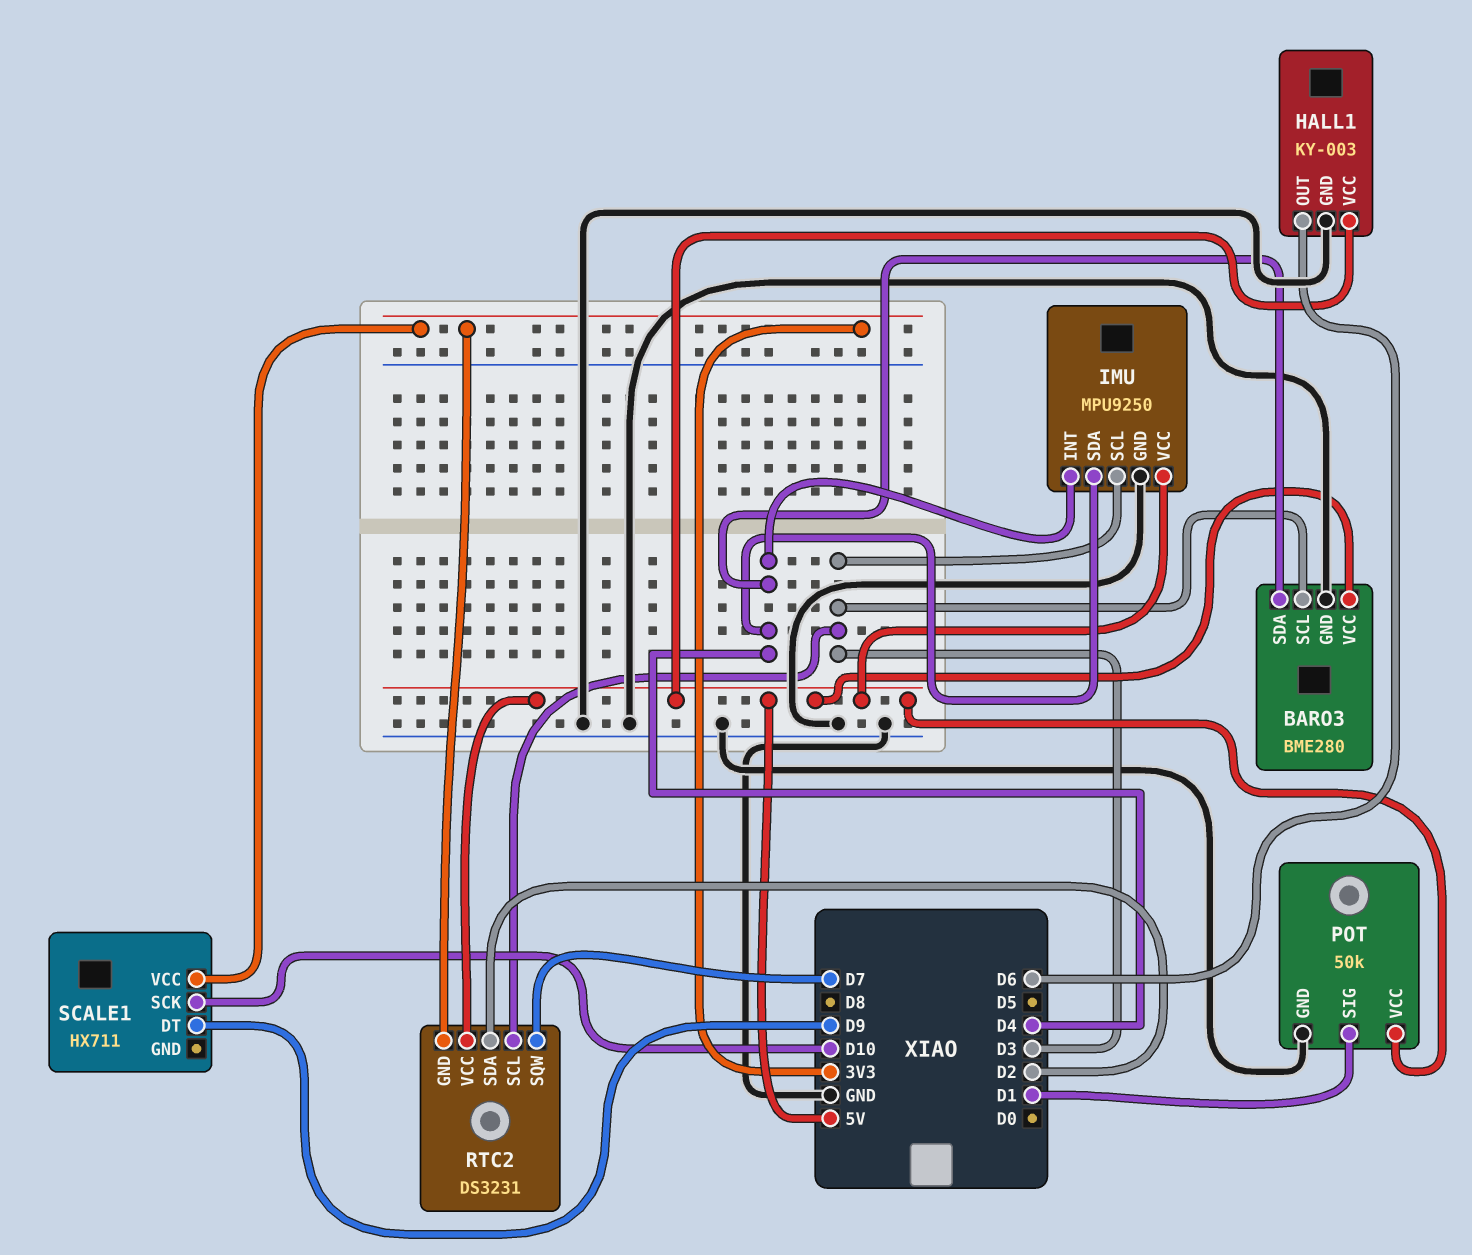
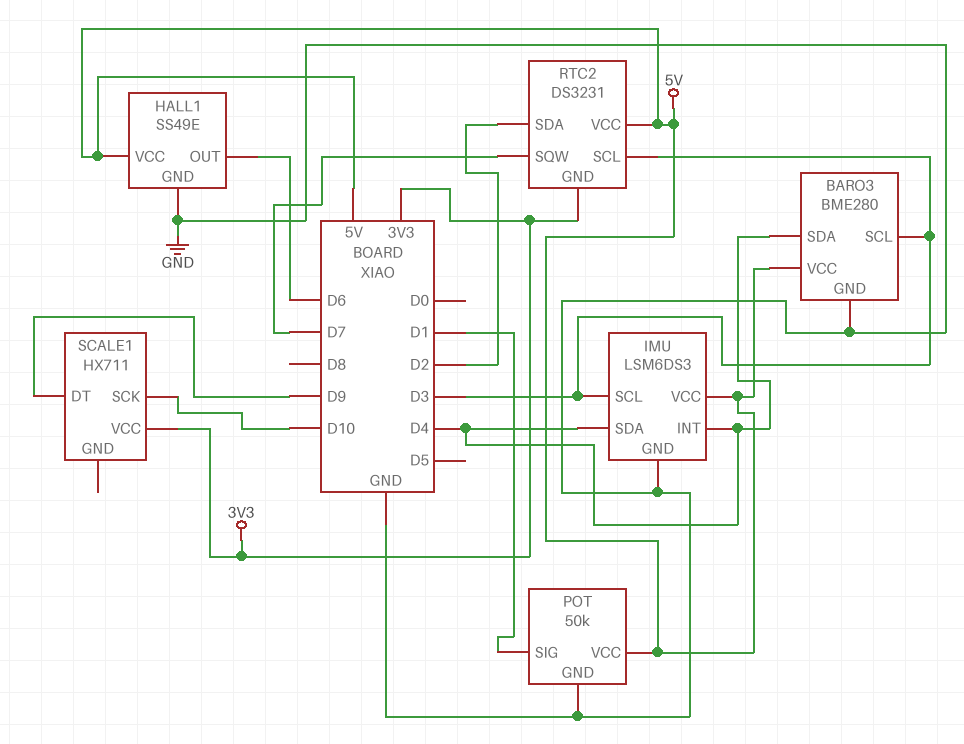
HALL1: KY-003 -> SS49E
IMU: MPU9250 -> LSM6DS3

